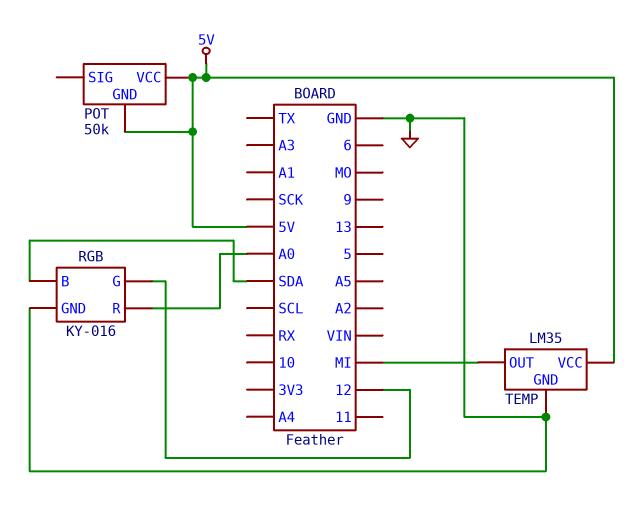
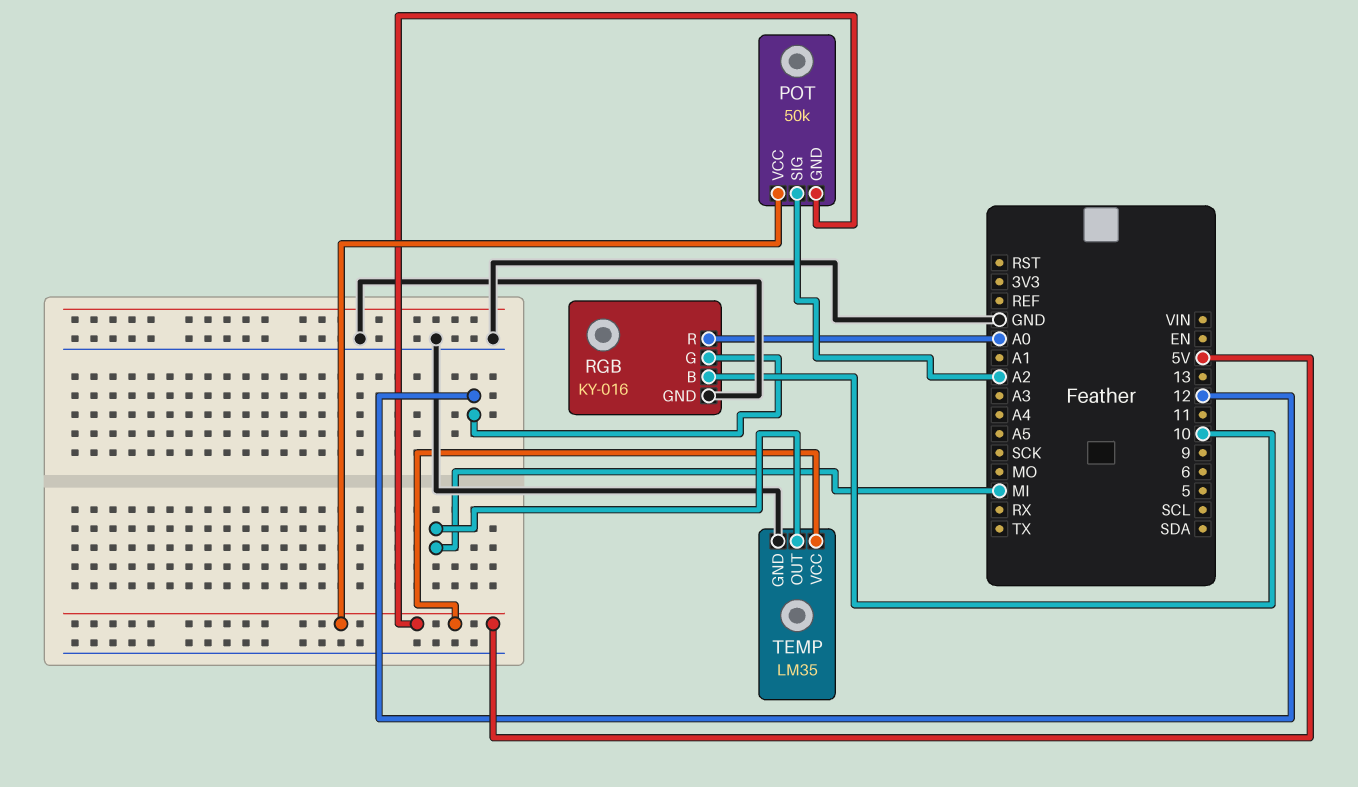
POT pin SIG: none -> A2
RGB pin B: SDA -> 10

